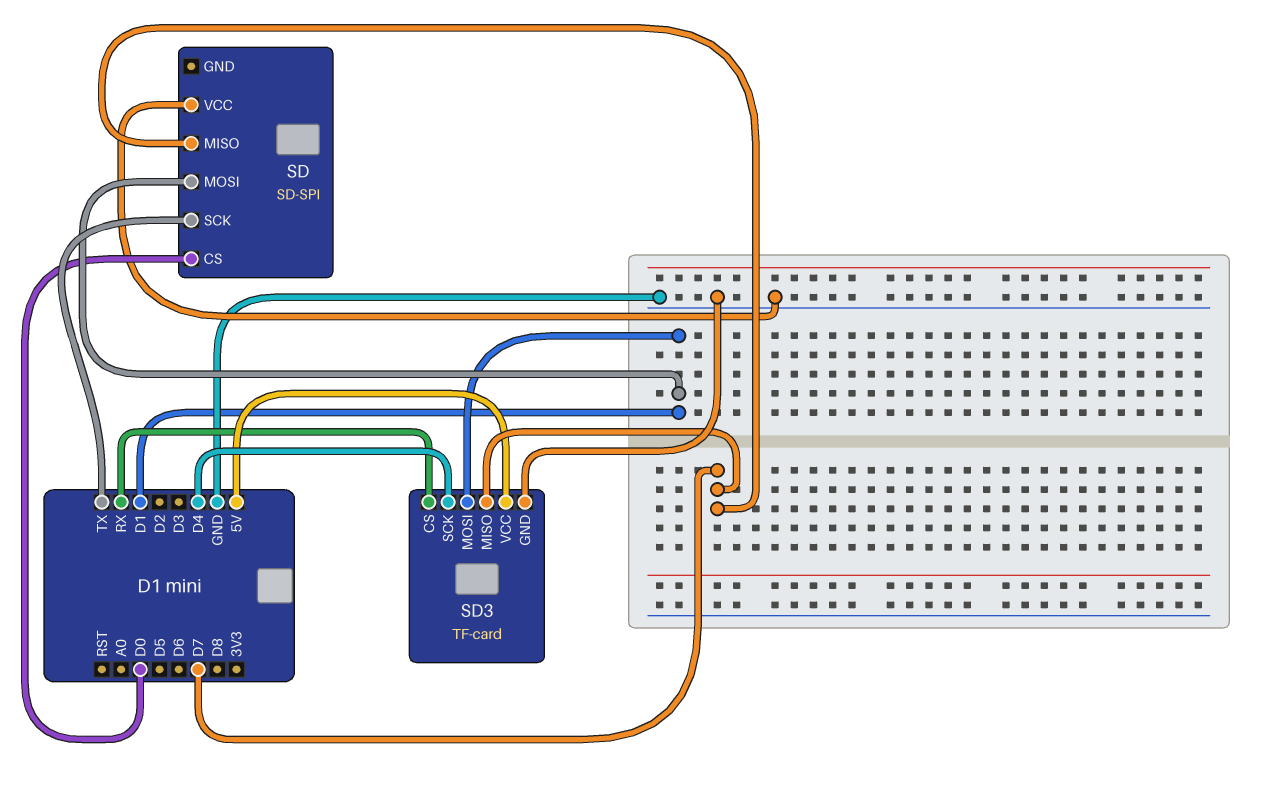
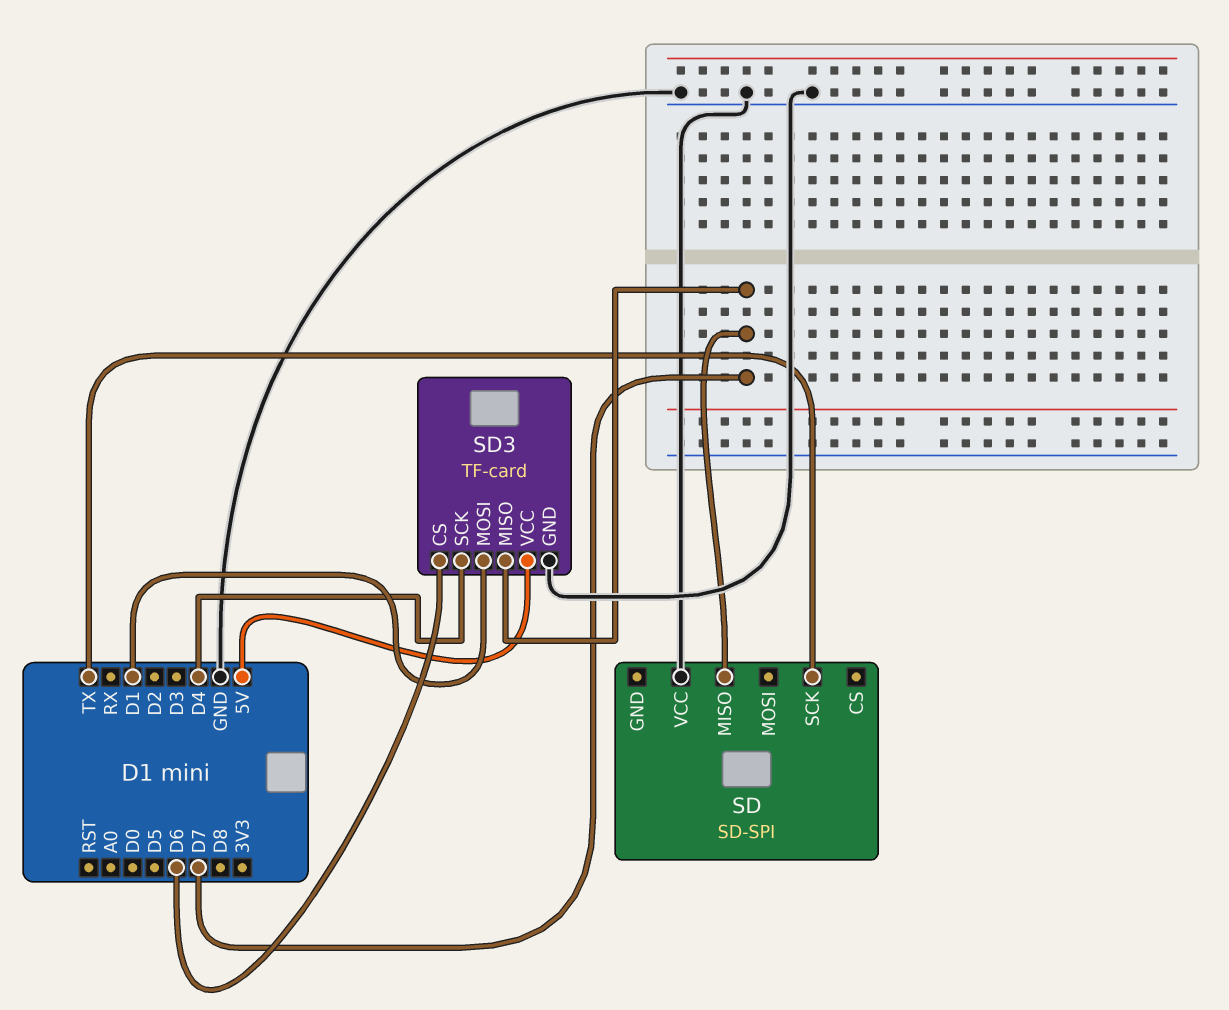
SD pin CS: D0 -> none
SD pin MOSI: D1 -> none
SD3 pin CS: RX -> D6

